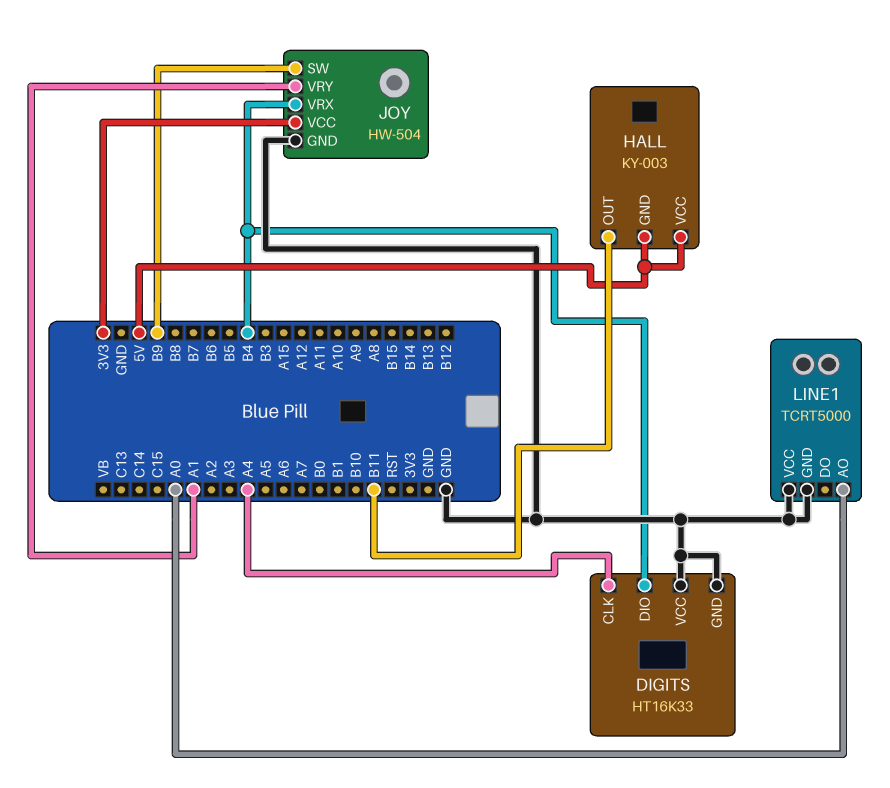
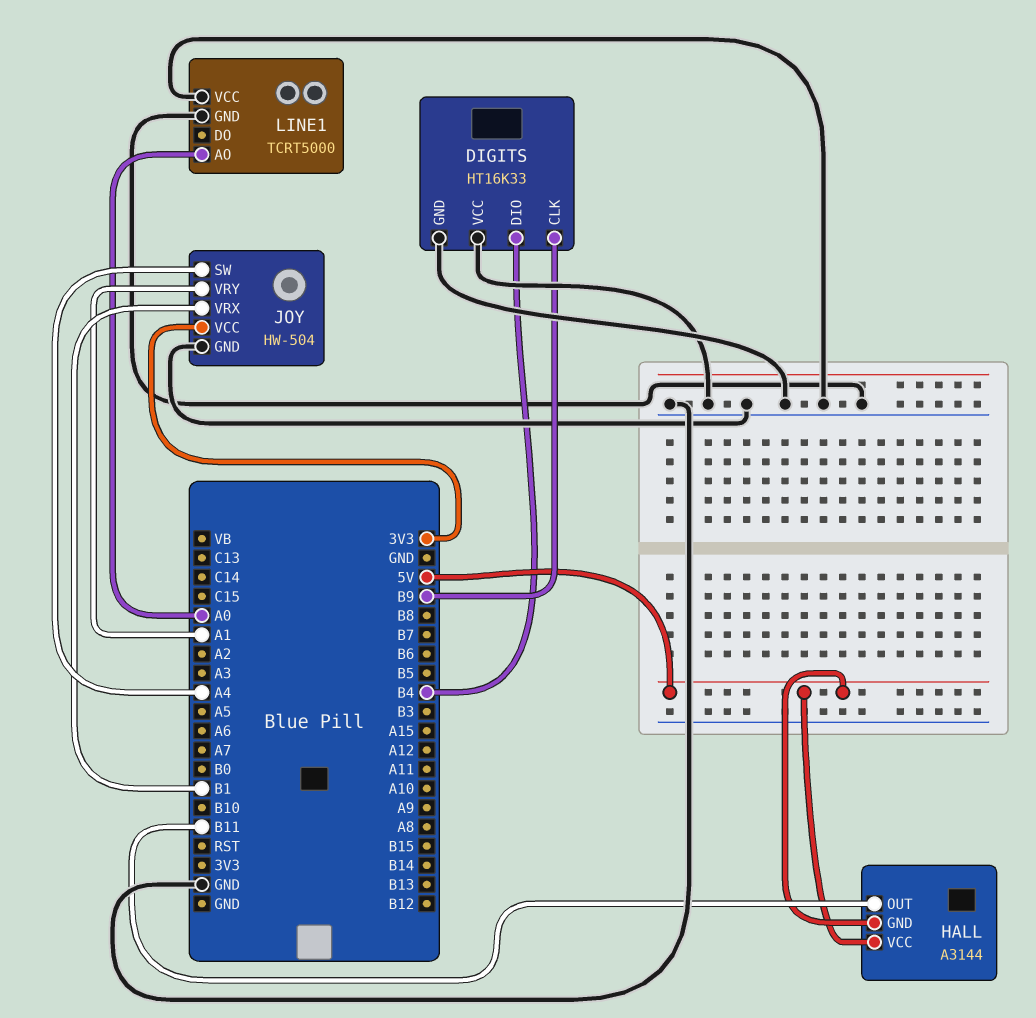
DIGITS pin CLK: A4 -> B9
HALL: KY-003 -> A3144
JOY pin SW: B9 -> A4
JOY pin VRX: B4 -> B1

